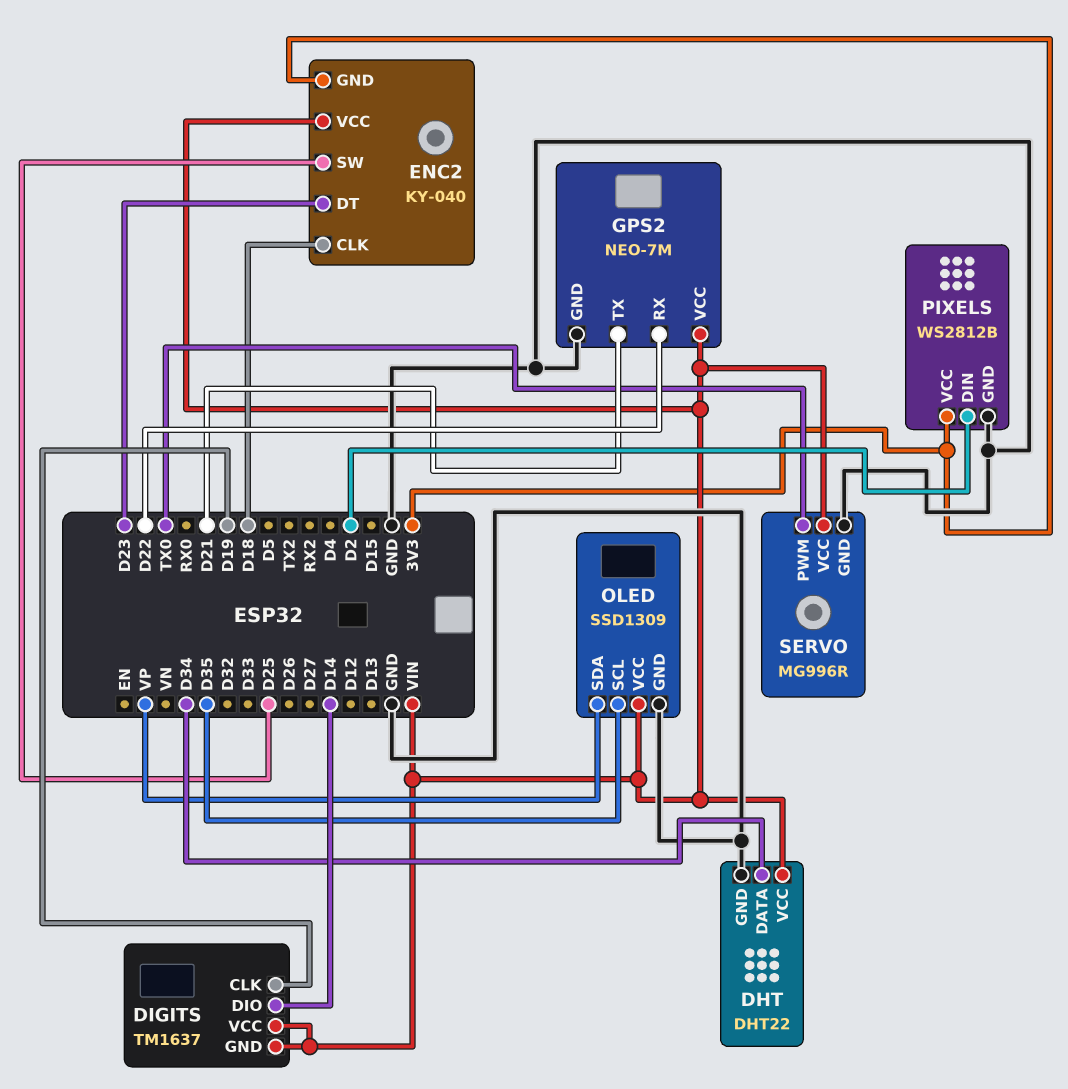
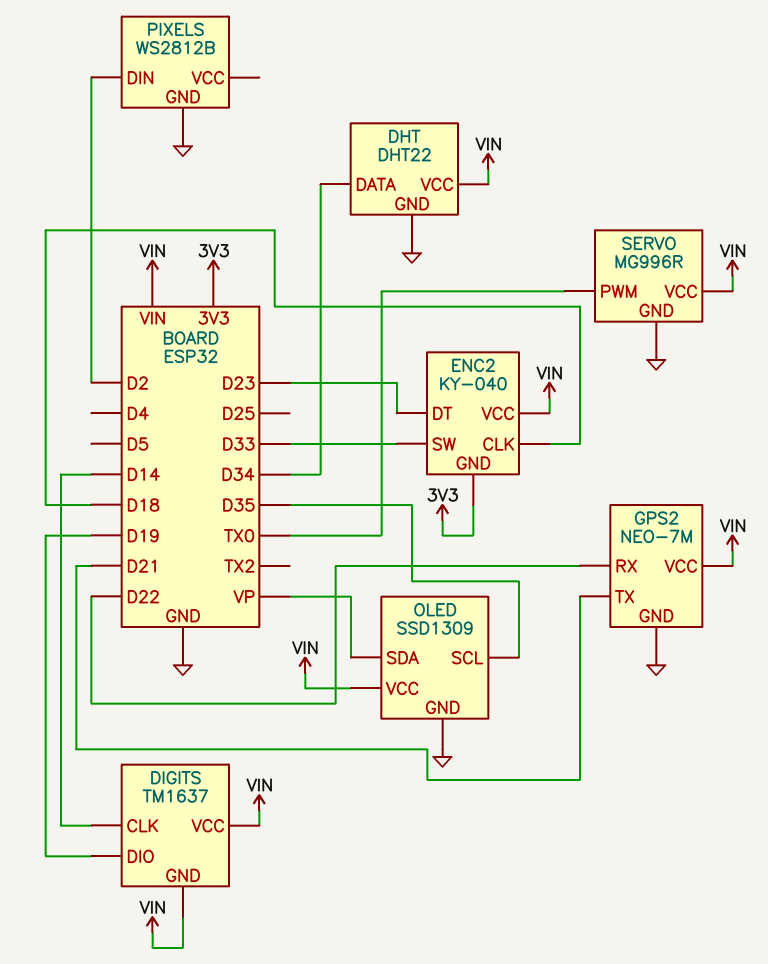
DIGITS pin CLK: D19 -> D14
DIGITS pin DIO: D14 -> D19
ENC2 pin SW: D25 -> D33
PIXELS pin VCC: 3V3 -> none

